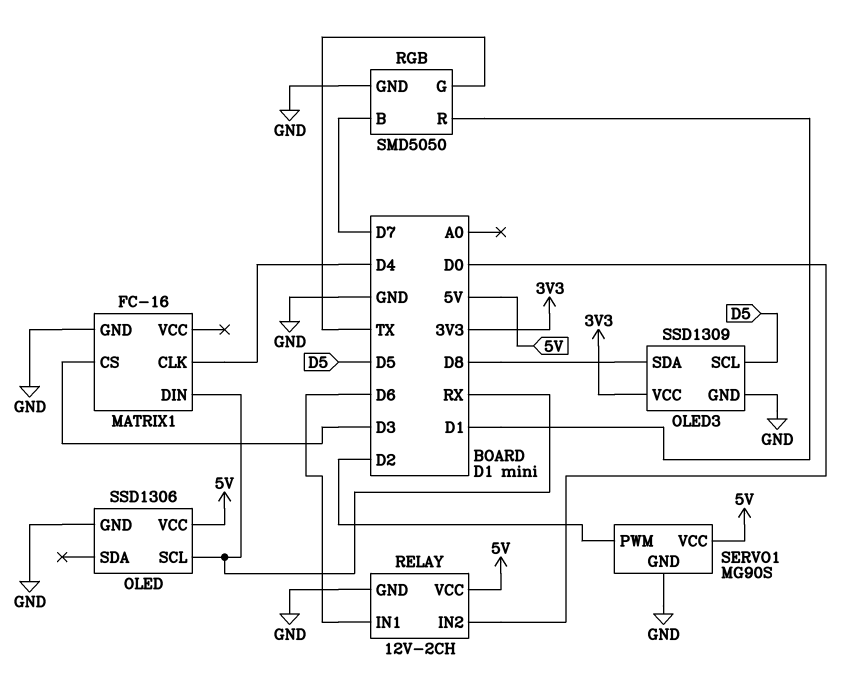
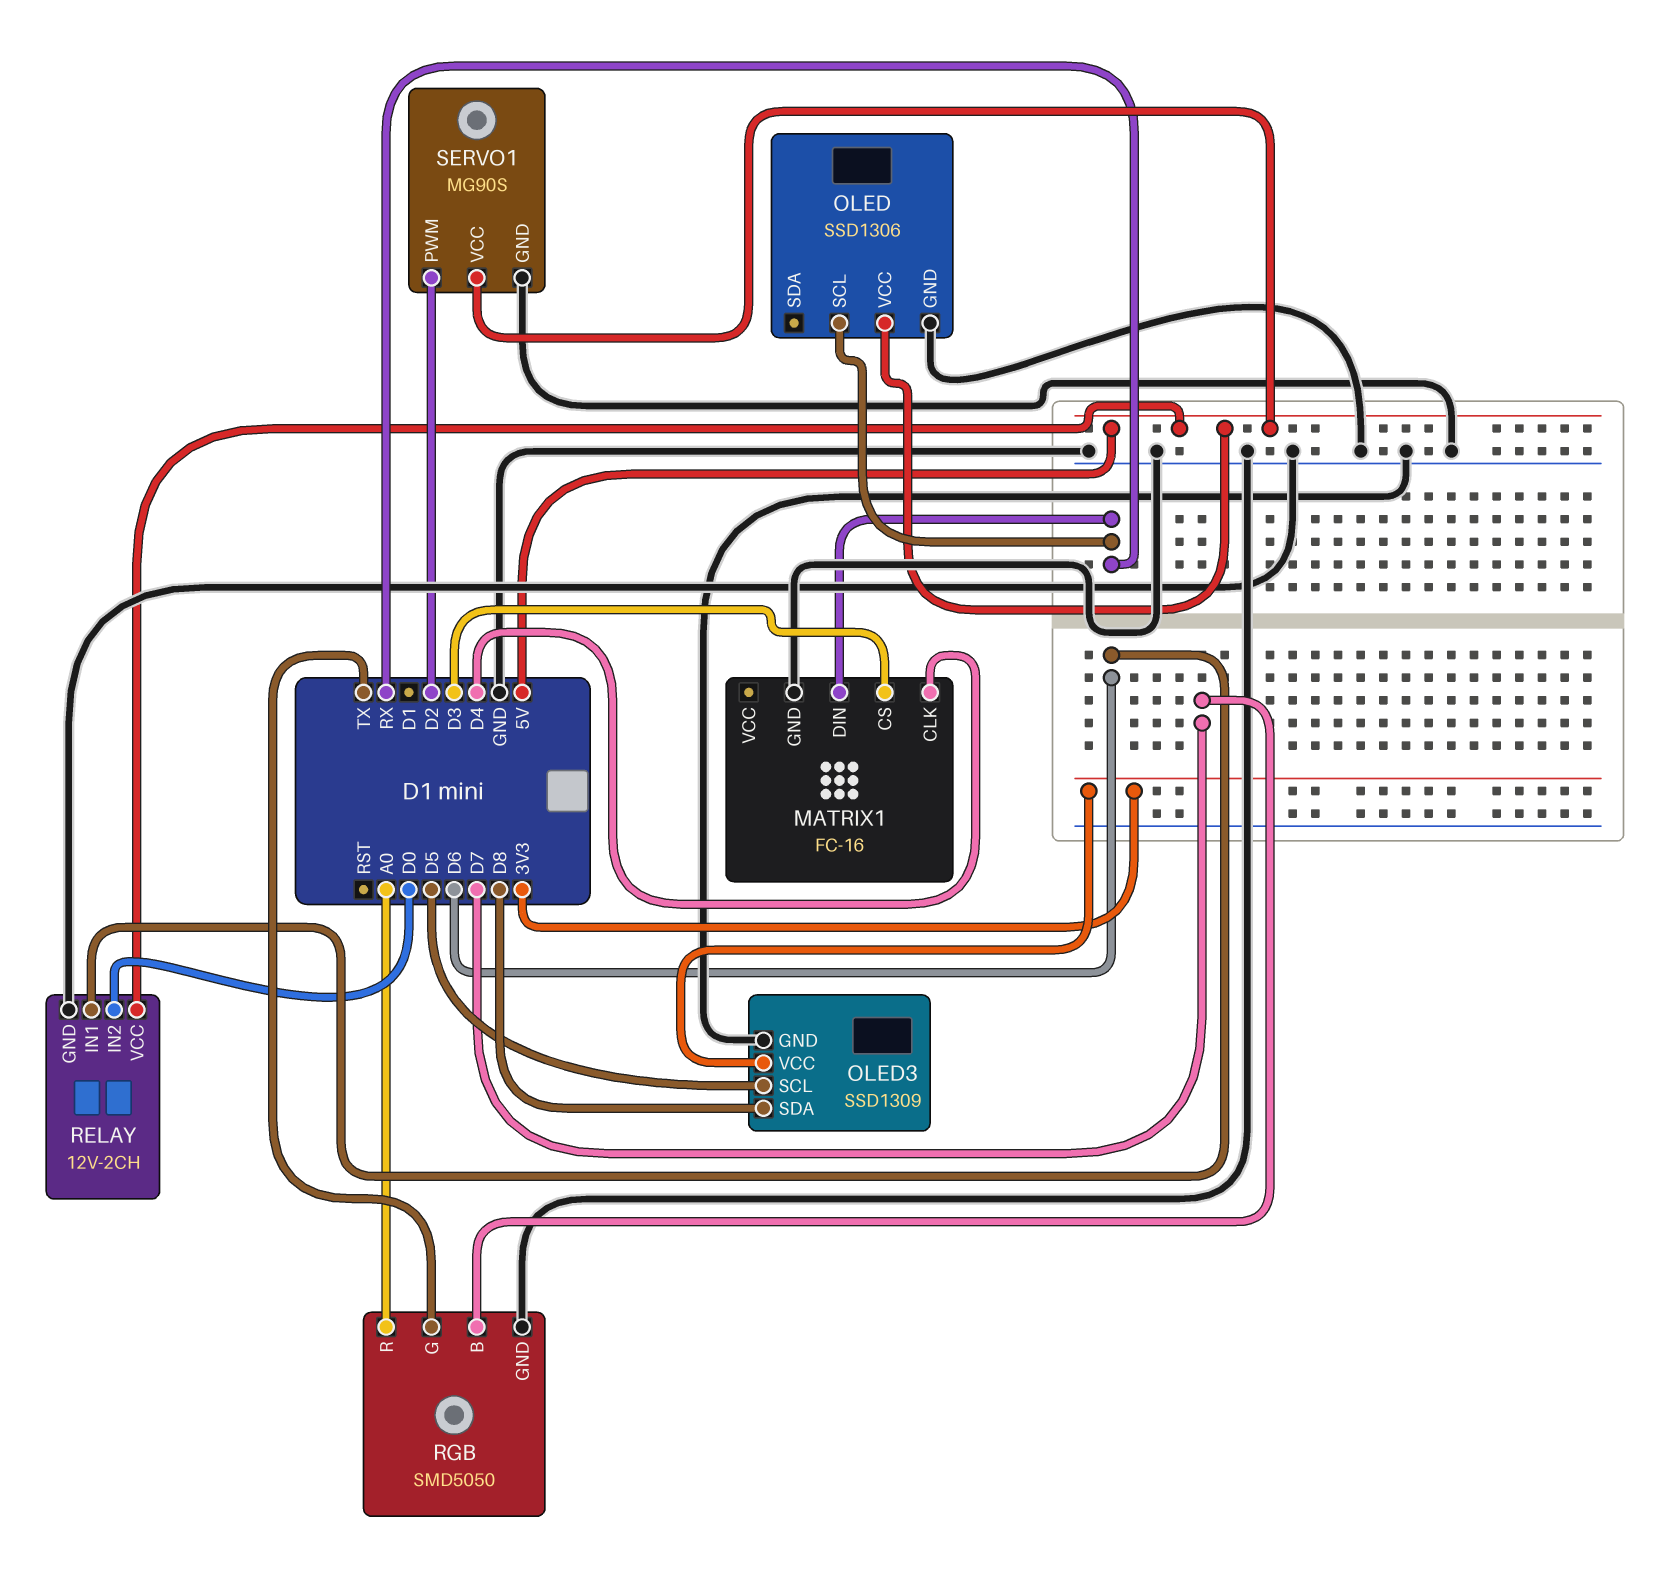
RGB pin R: D1 -> A0

